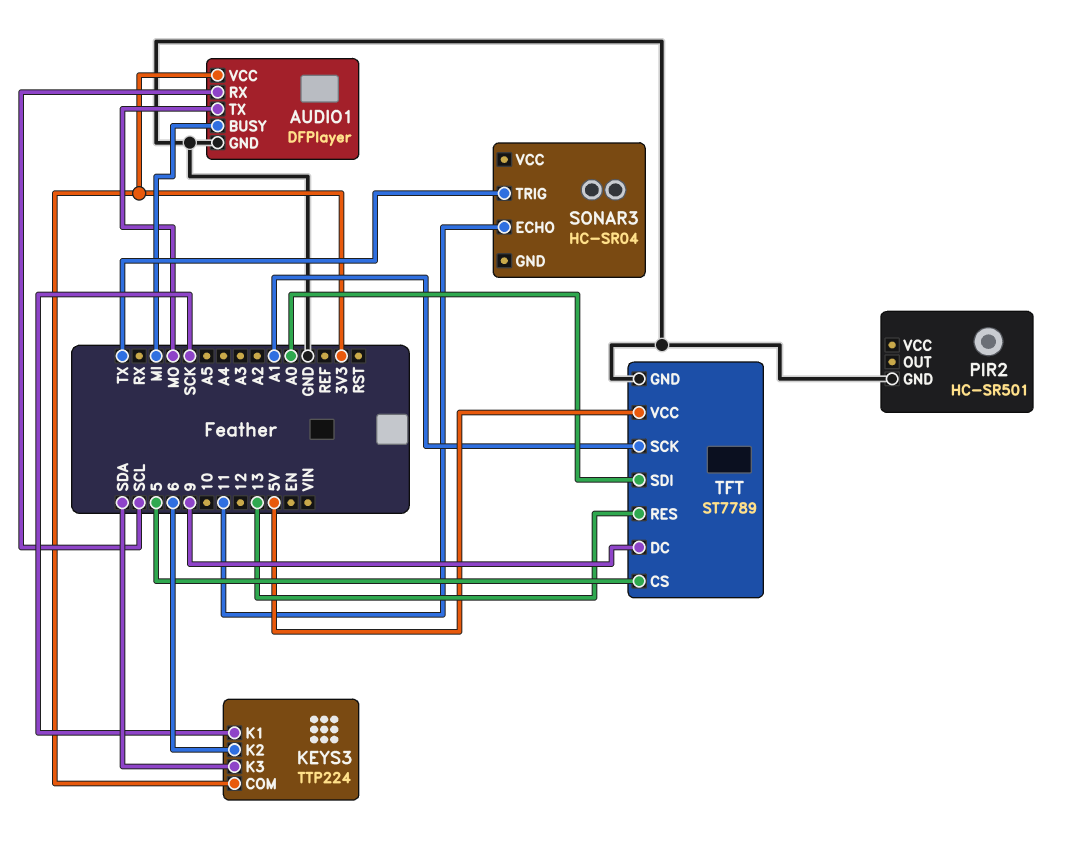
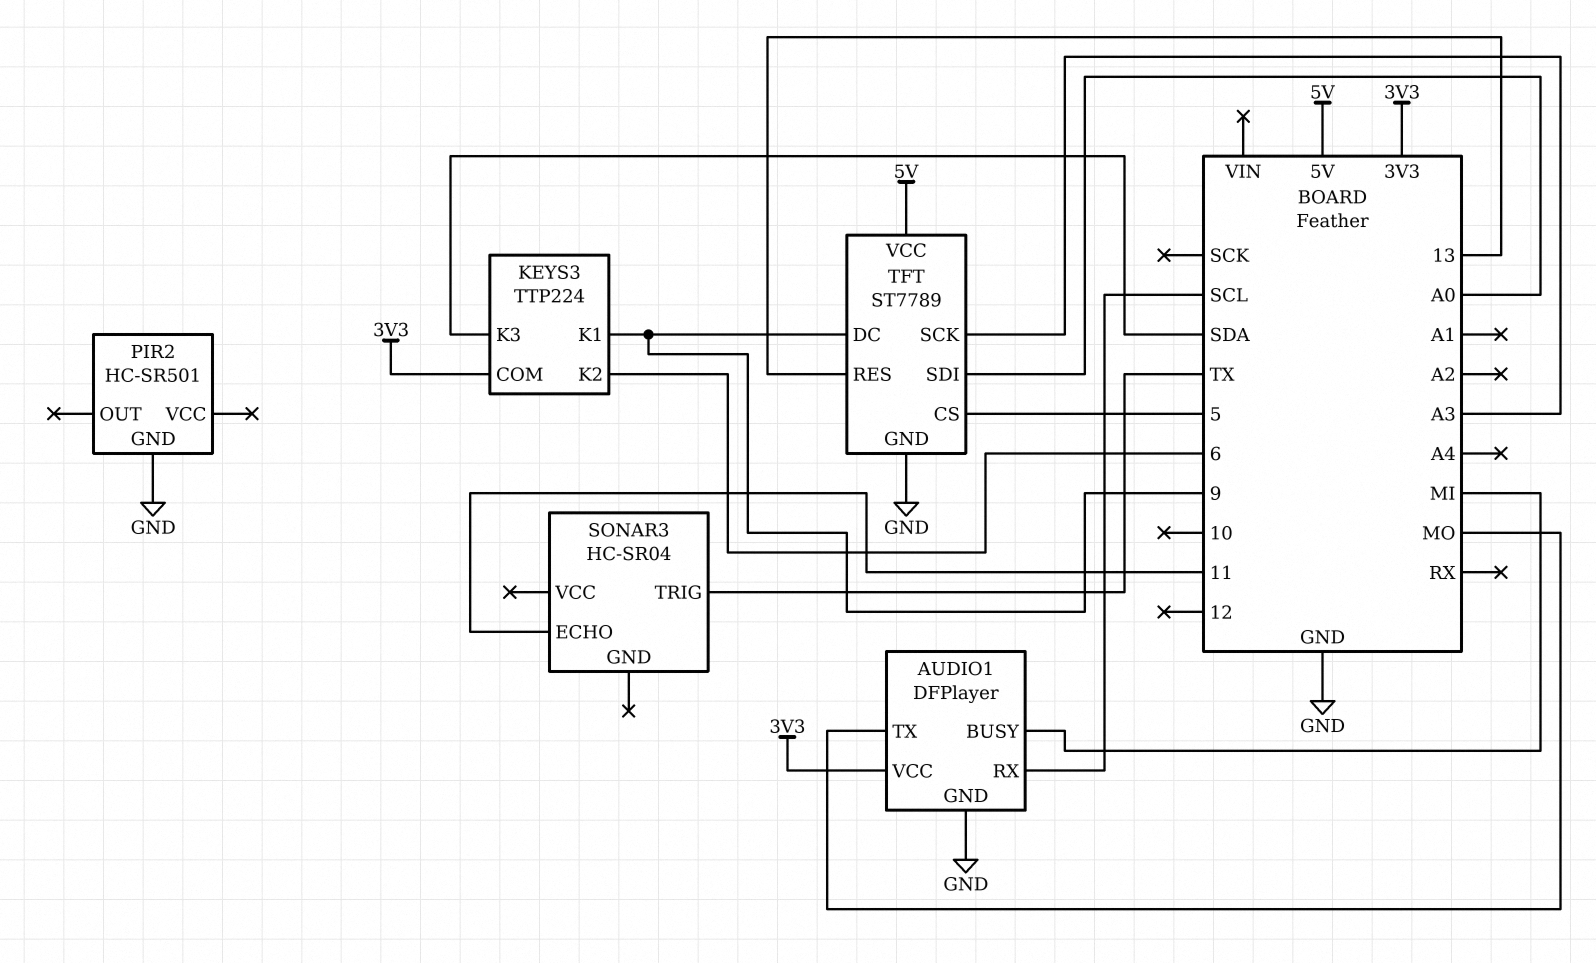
KEYS3 pin K1: SCK -> 9
TFT pin SCK: A1 -> A3

